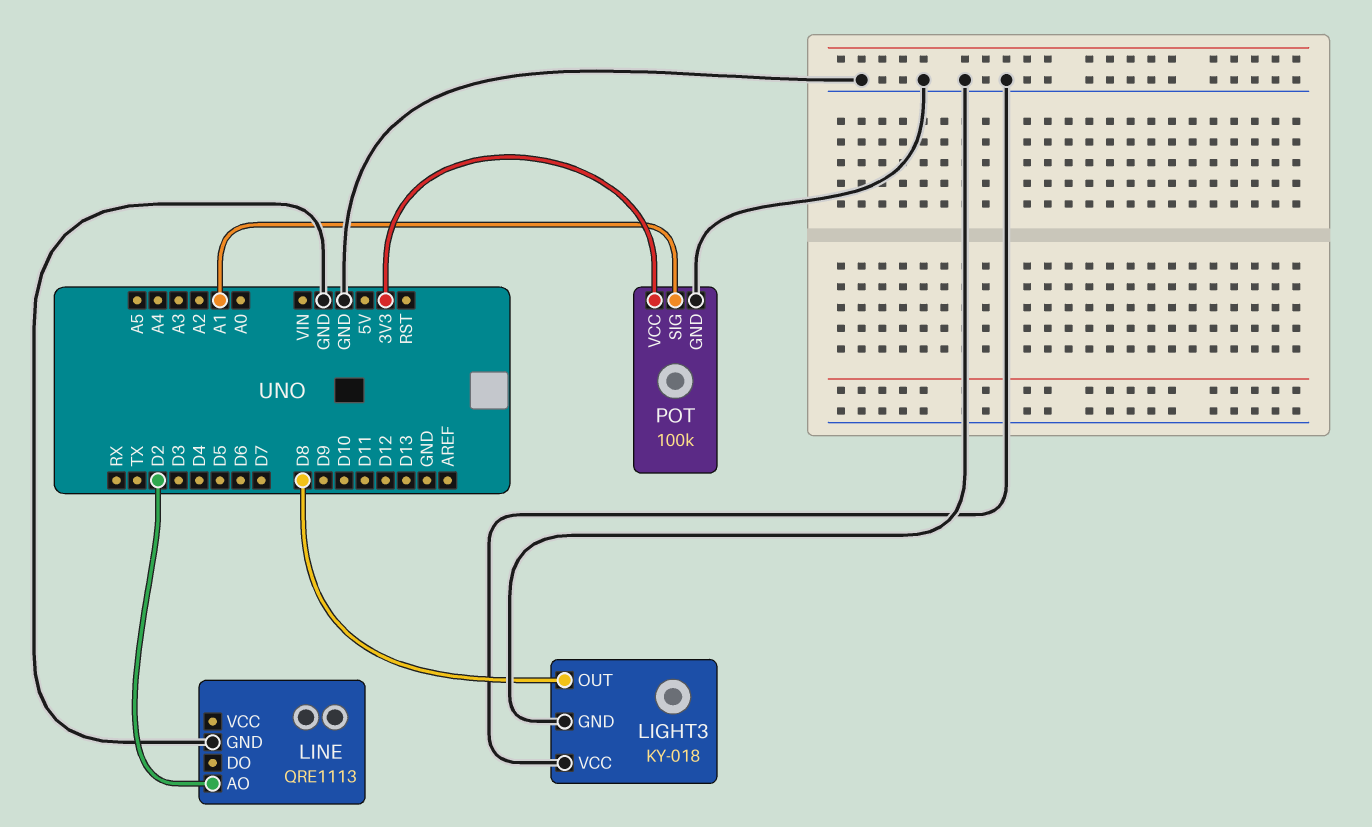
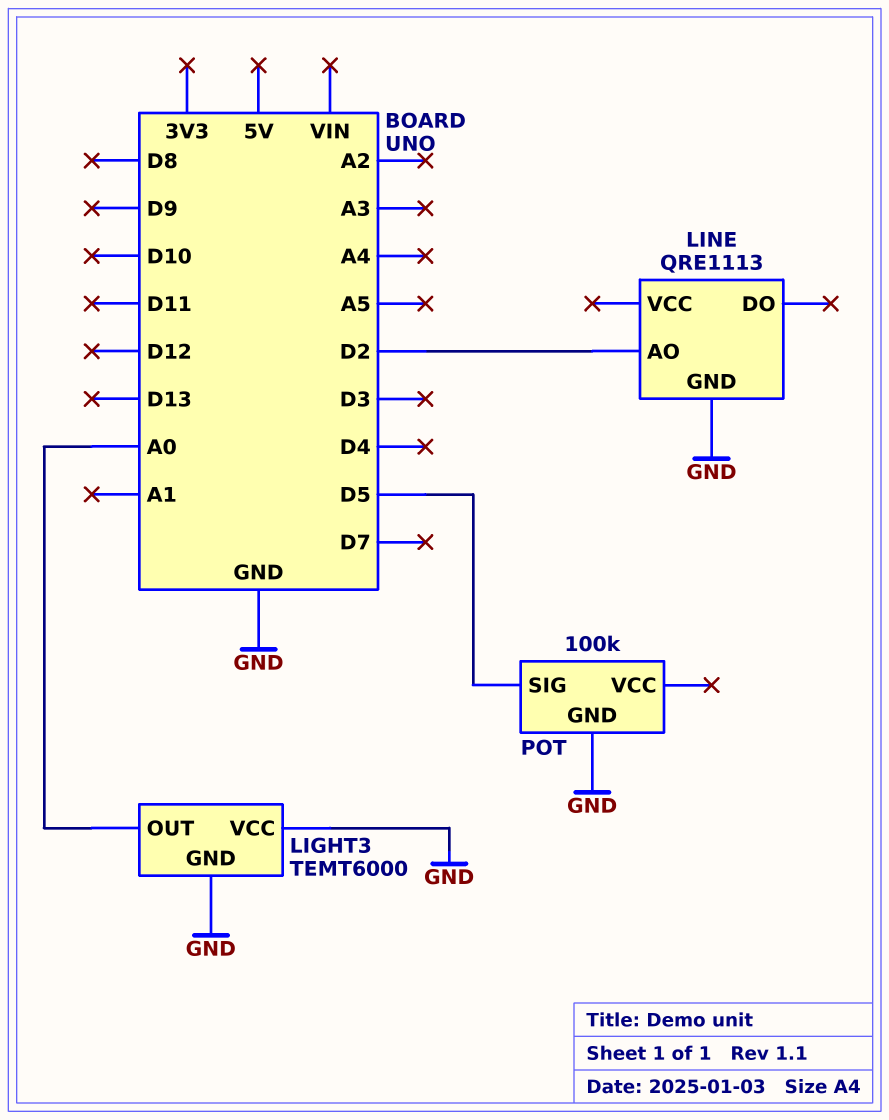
LIGHT3: KY-018 -> TEMT6000
LIGHT3 pin OUT: D8 -> A0
POT pin SIG: A1 -> D5
POT pin VCC: 3V3 -> none

